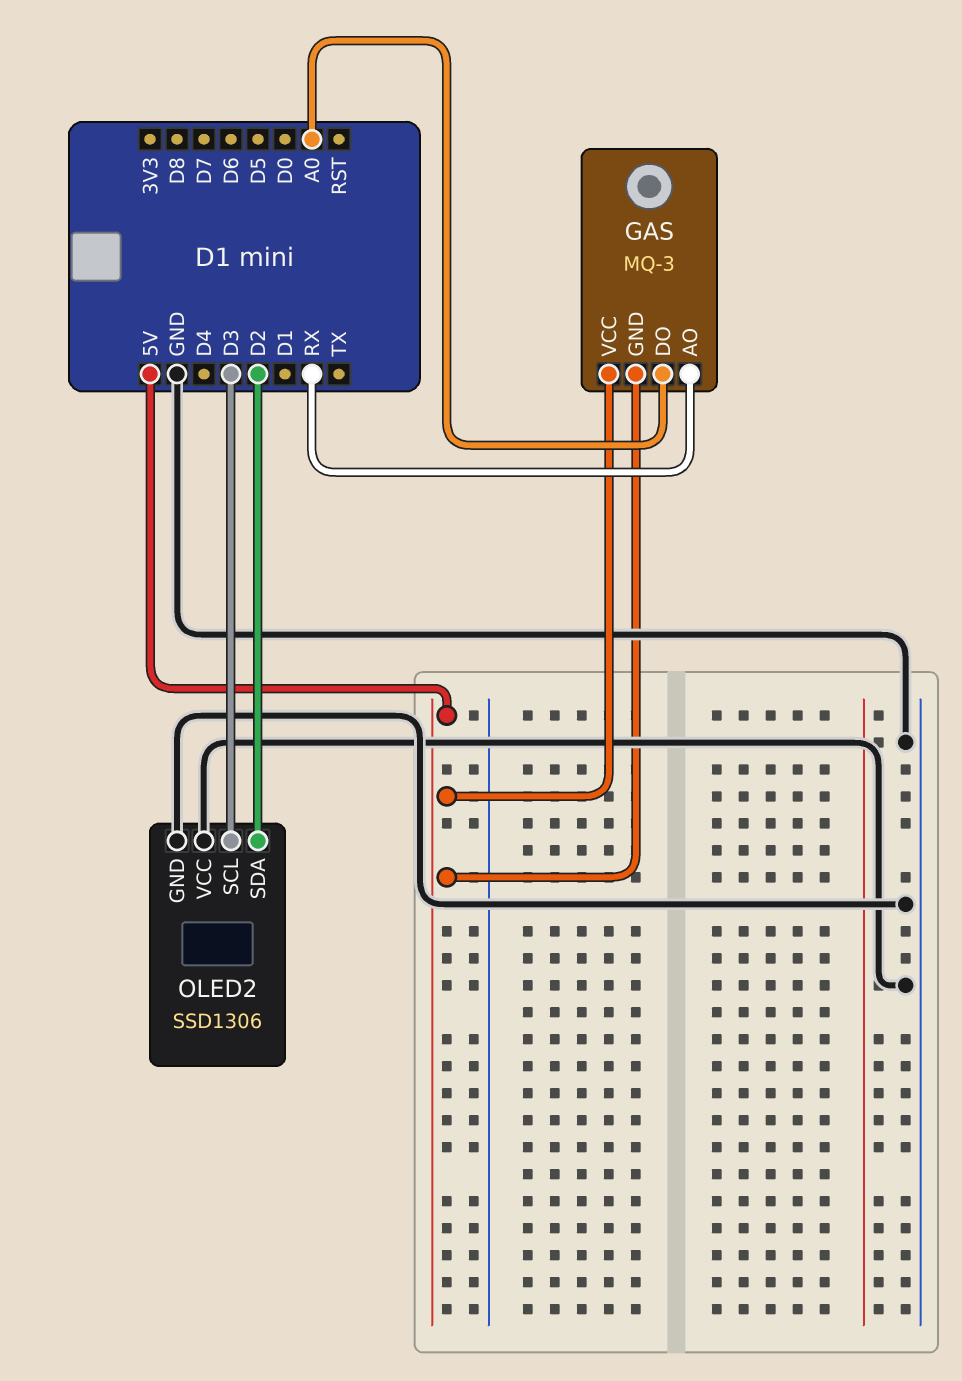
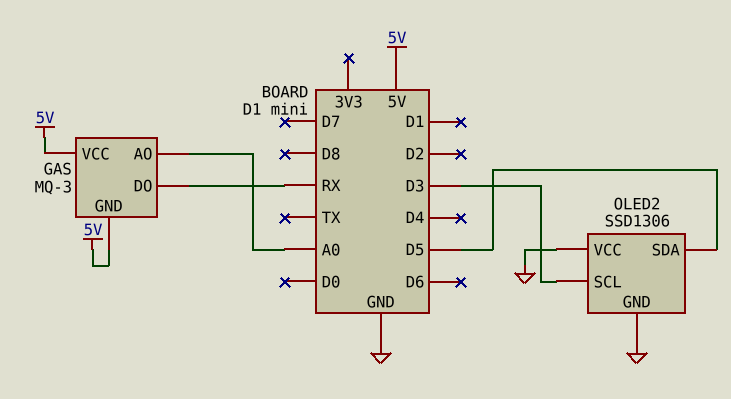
GAS pin AO: RX -> A0
GAS pin DO: A0 -> RX
OLED2 pin SDA: D2 -> D5

